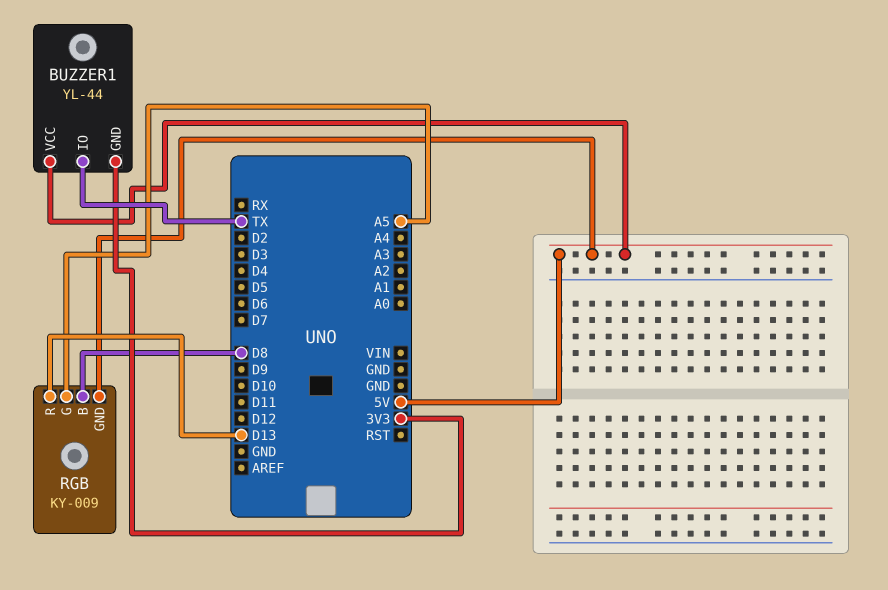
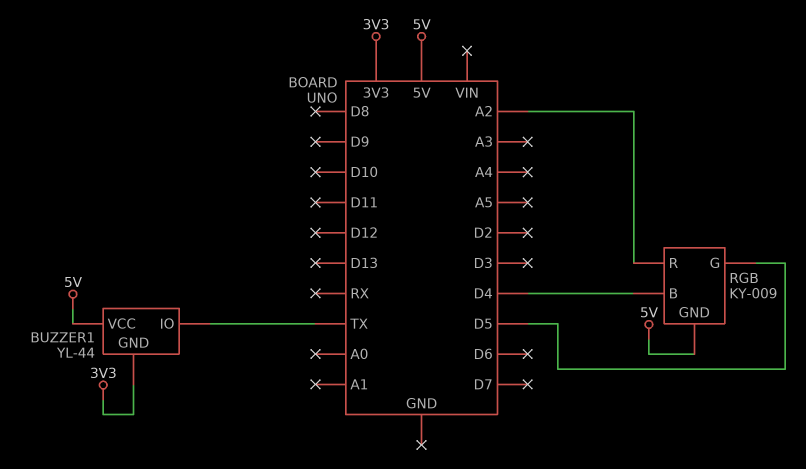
RGB pin B: D8 -> D4
RGB pin G: A5 -> D5
RGB pin R: D13 -> A2

